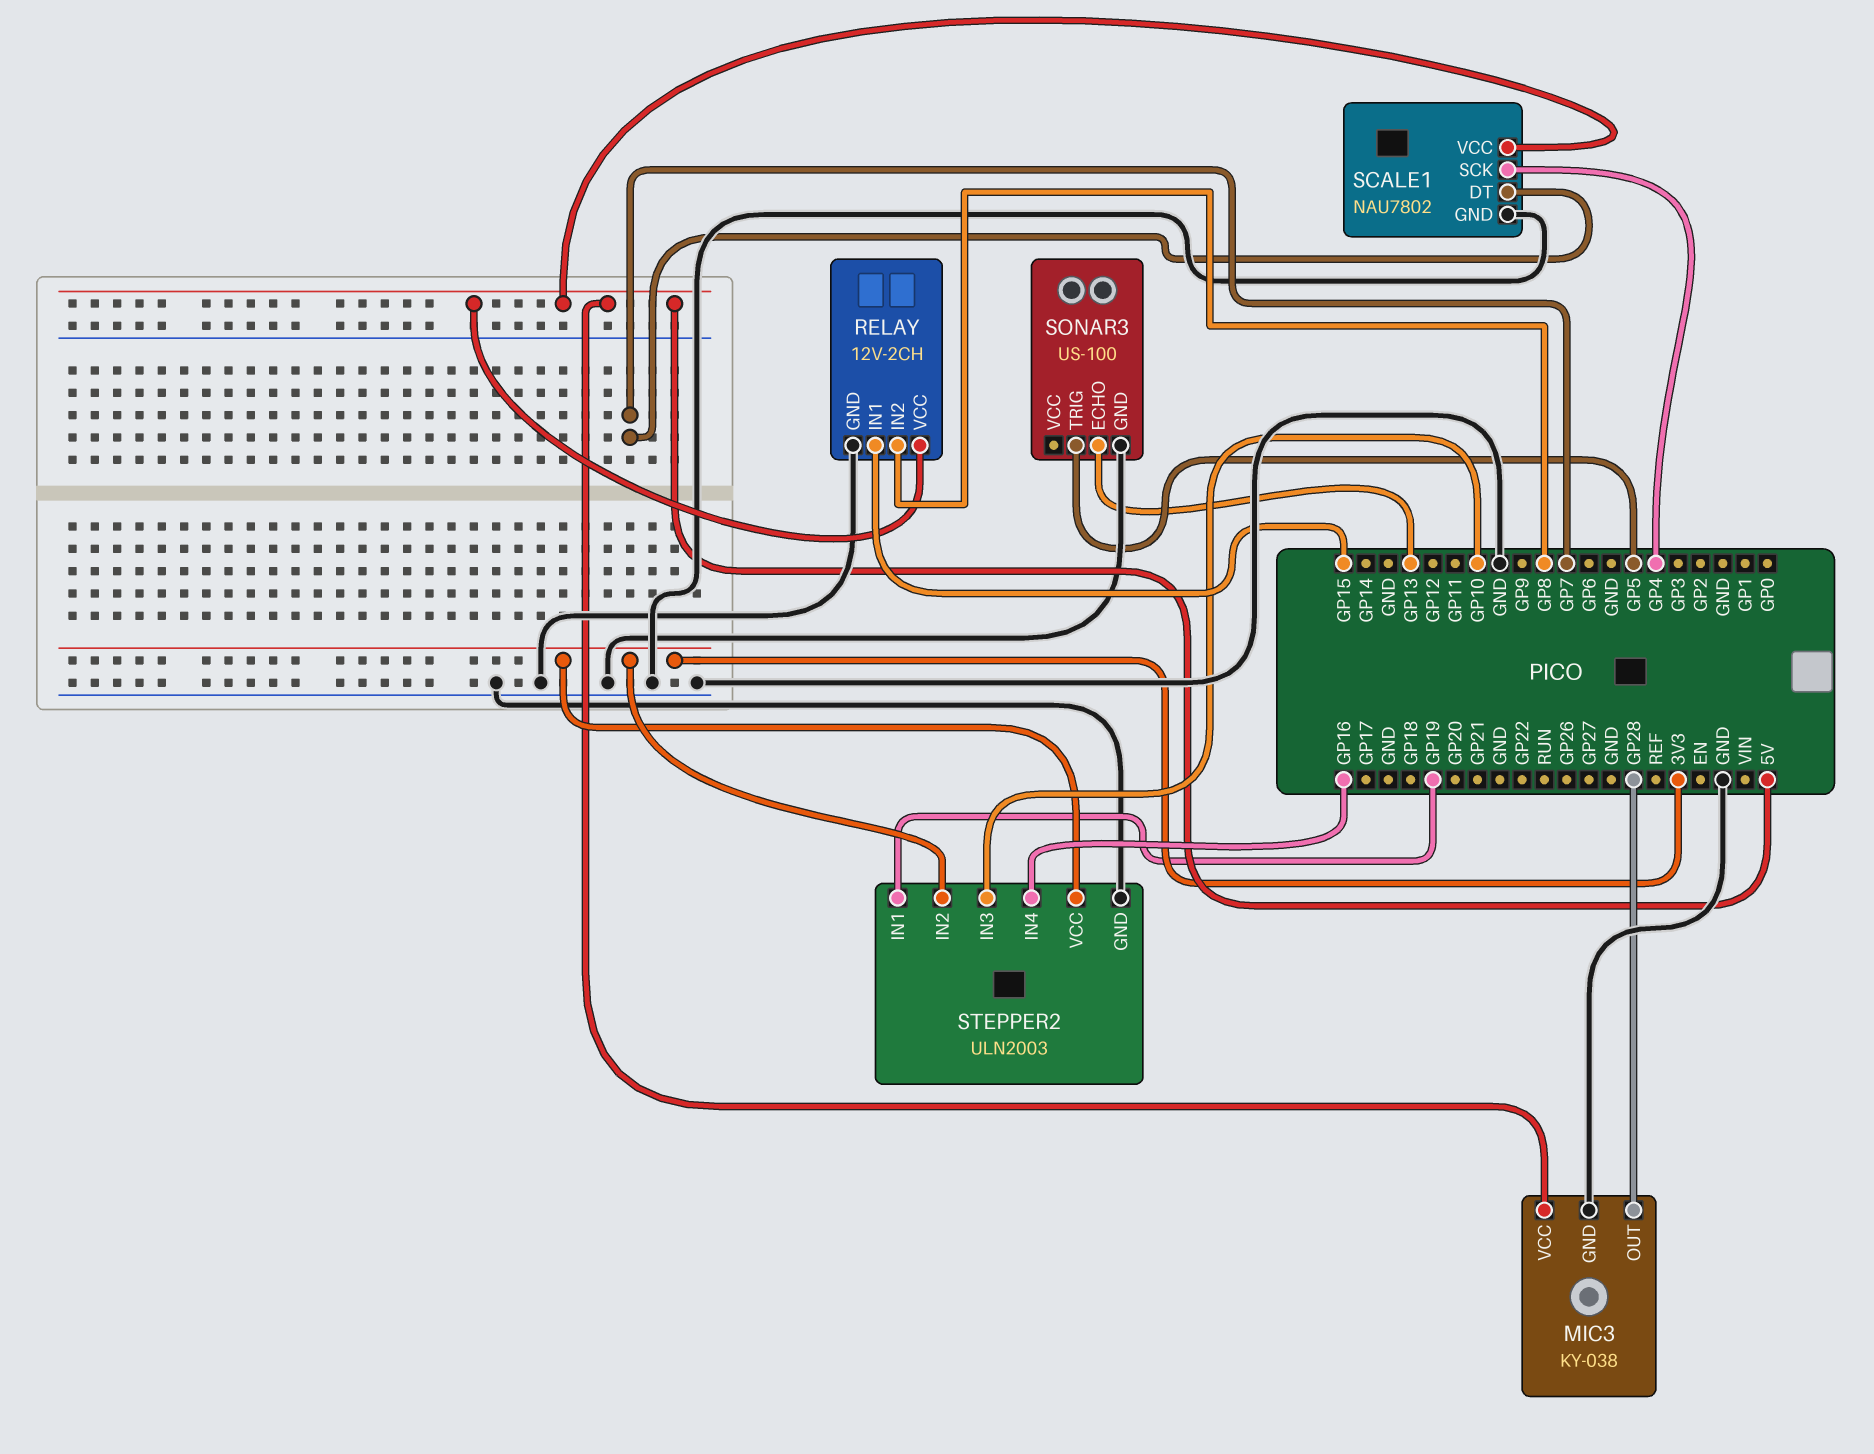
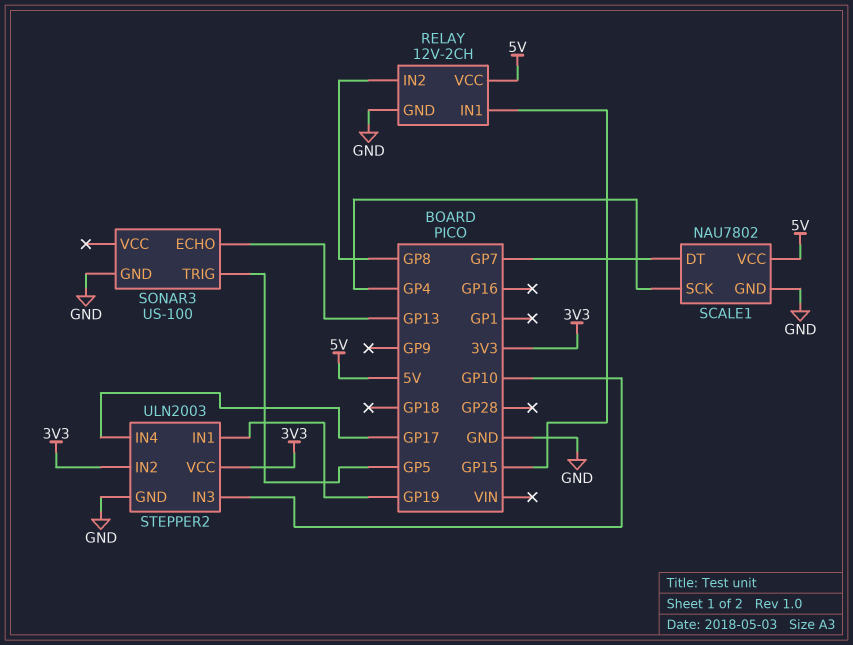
MIC3: KY-038 -> none
MIC3 pin GND: GND -> none
MIC3 pin OUT: GP28 -> none
MIC3 pin VCC: 5V -> none
STEPPER2 pin IN4: GP16 -> GP17

